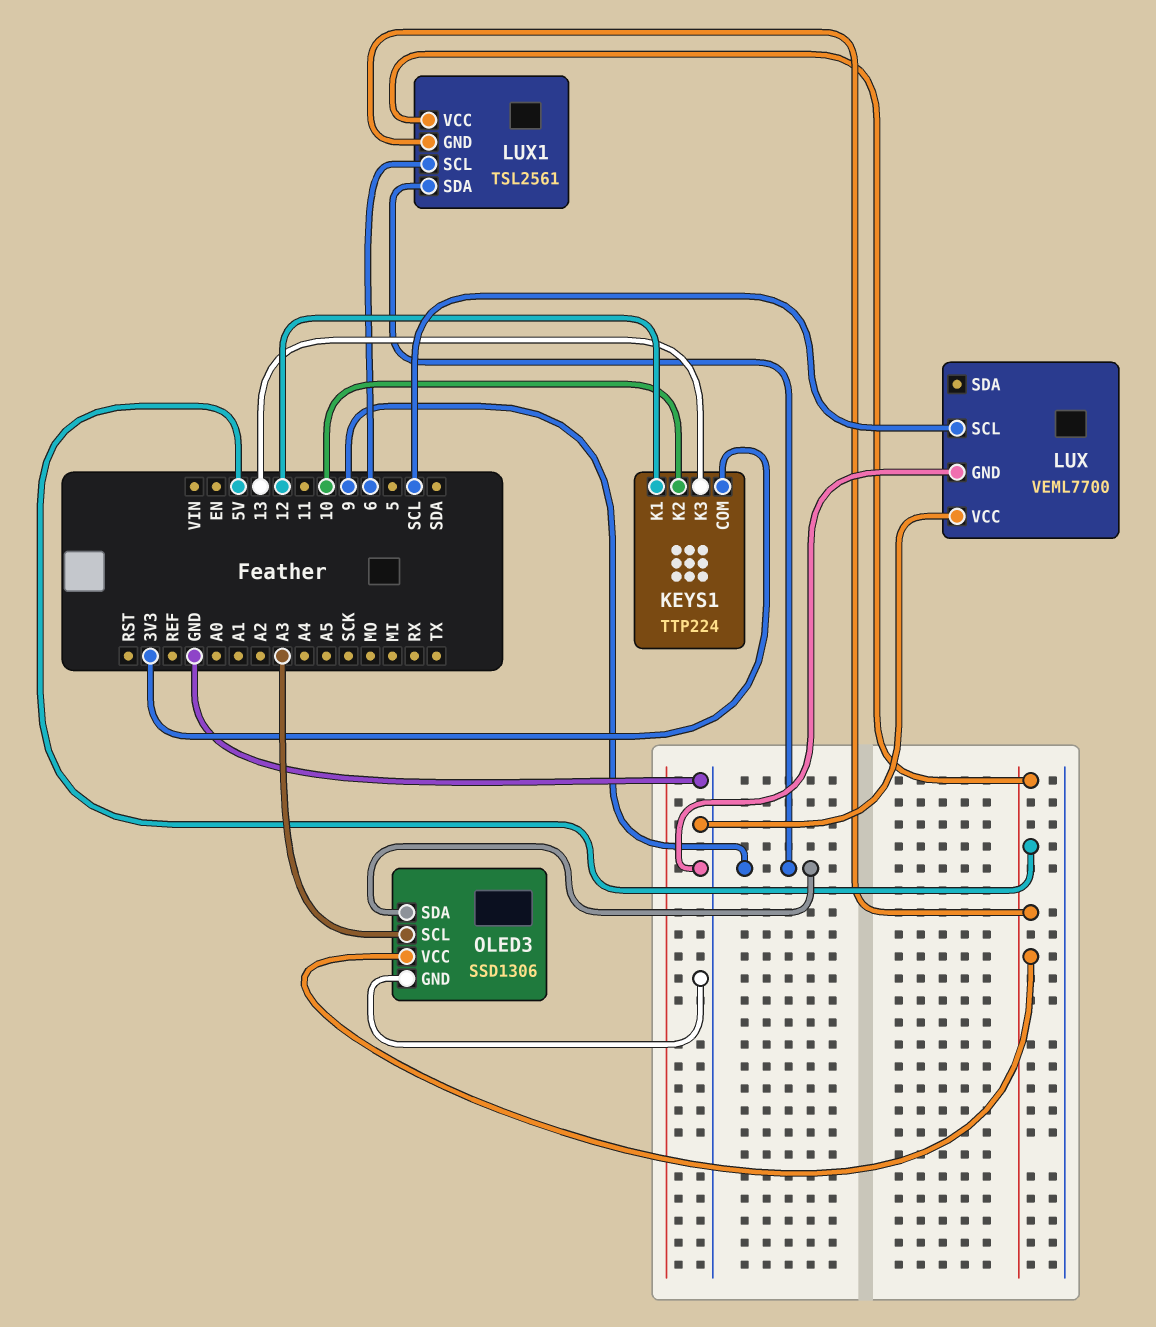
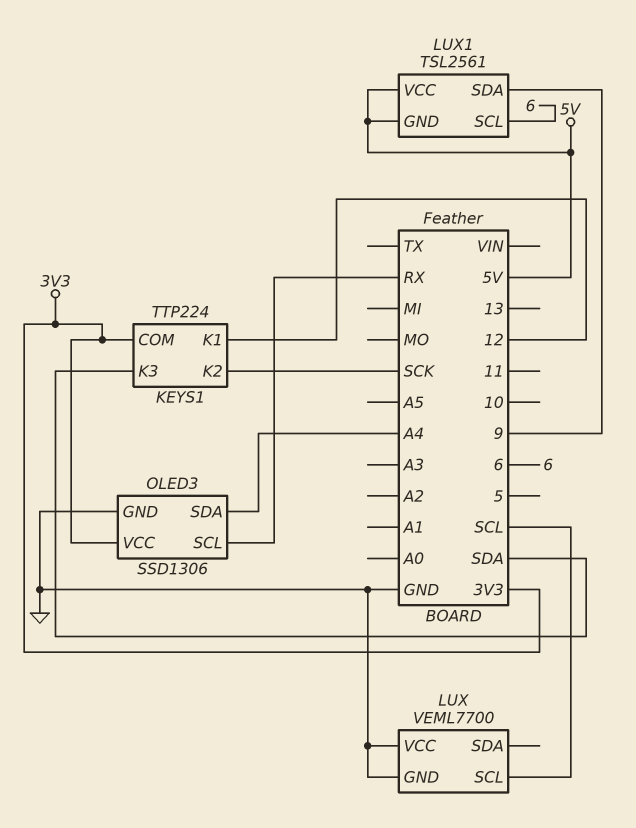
KEYS1 pin K2: 10 -> SCK
KEYS1 pin K3: 13 -> SDA
OLED3 pin SCL: A3 -> RX
OLED3 pin SDA: 9 -> A4
OLED3 pin VCC: 5V -> 3V3

